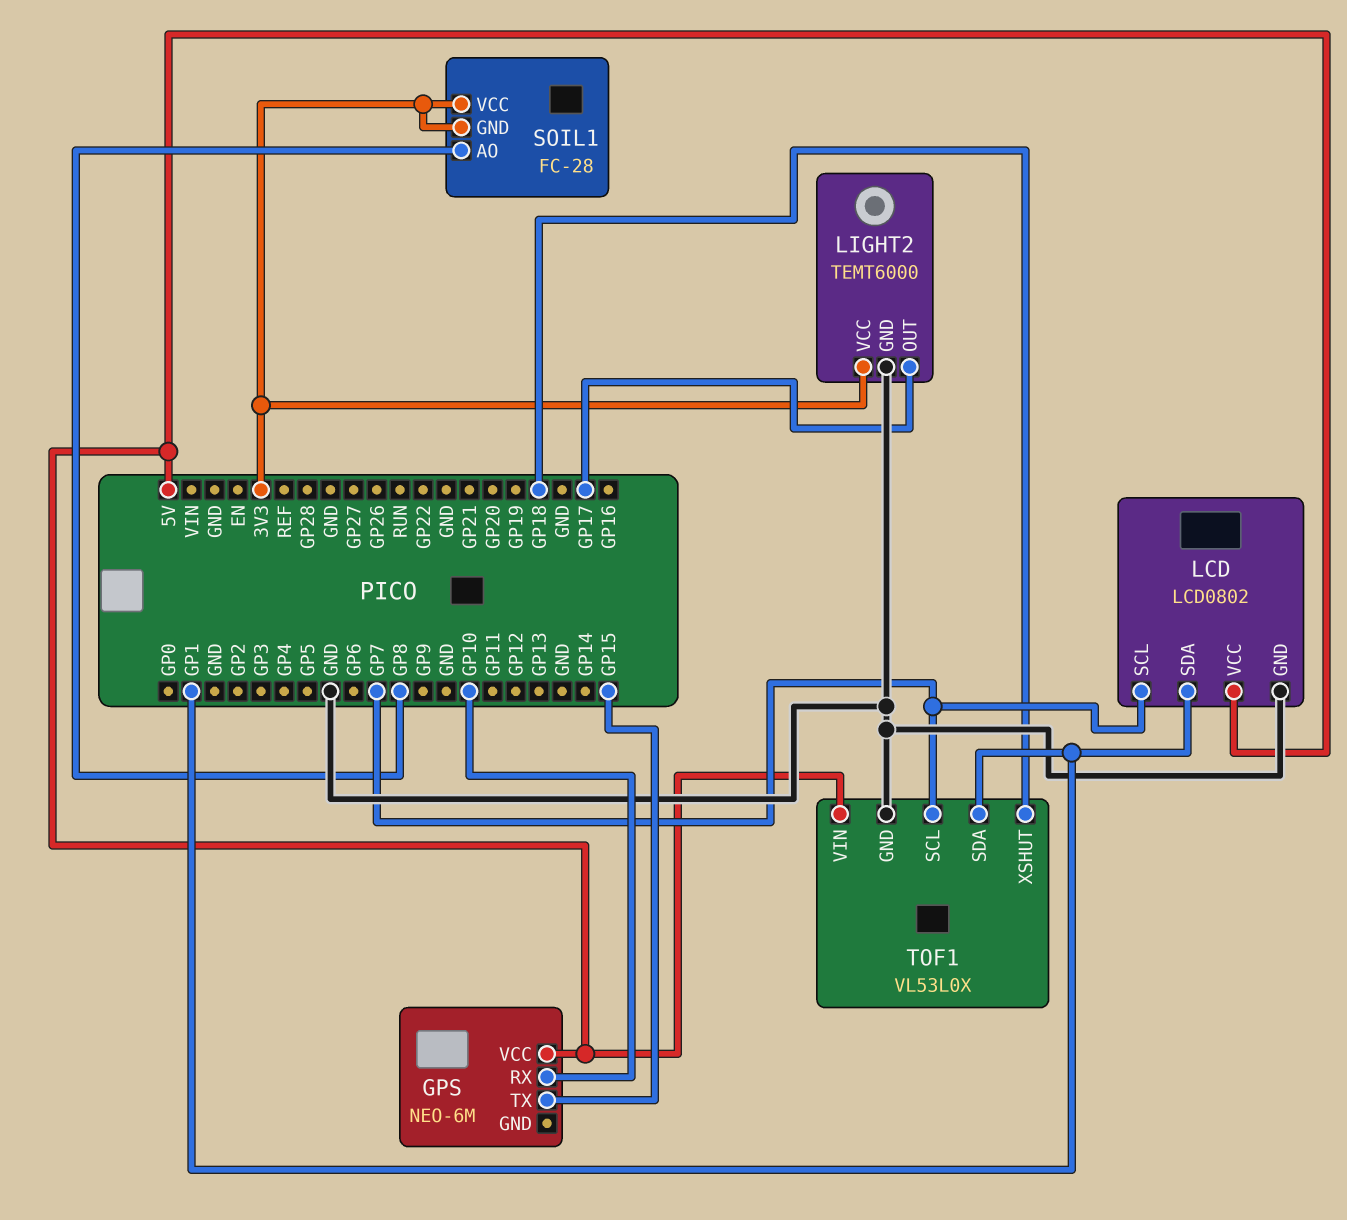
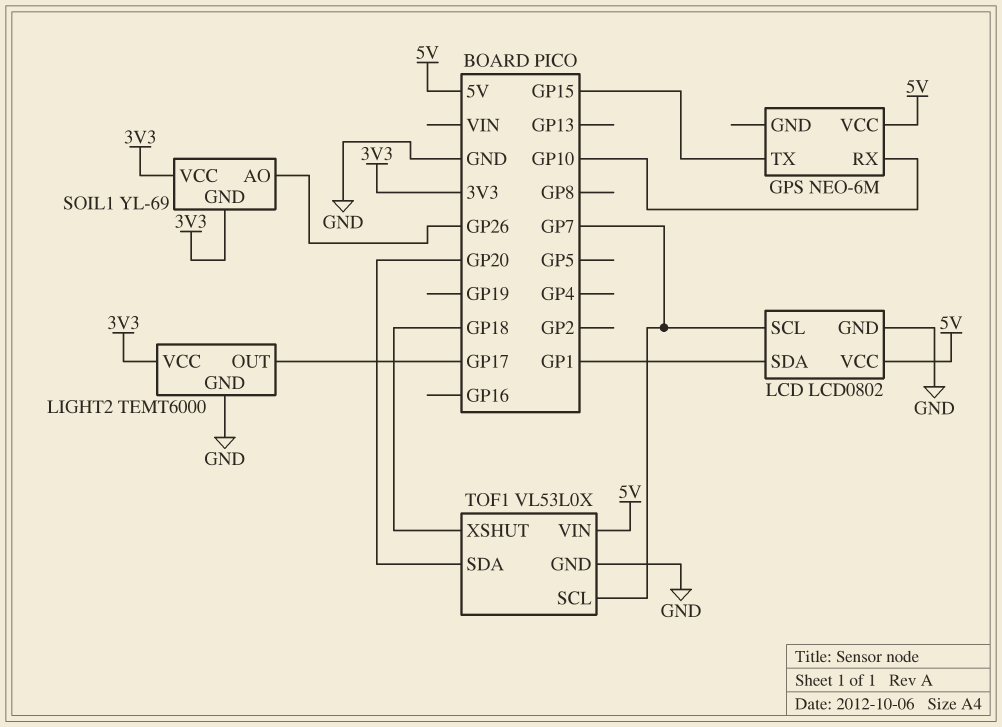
SOIL1: FC-28 -> YL-69
SOIL1 pin AO: GP8 -> GP26
TOF1 pin SDA: GP1 -> GP20

